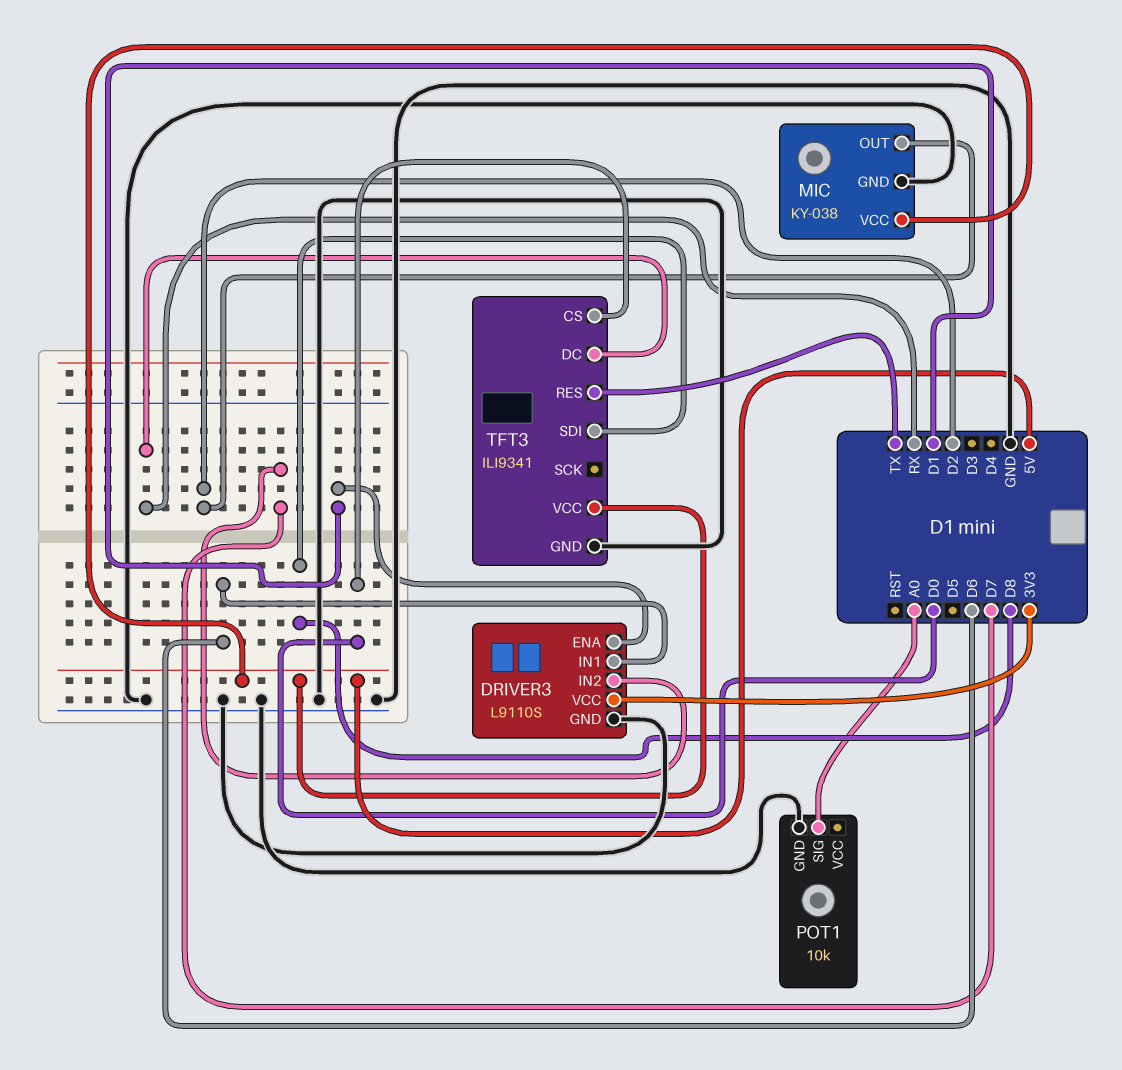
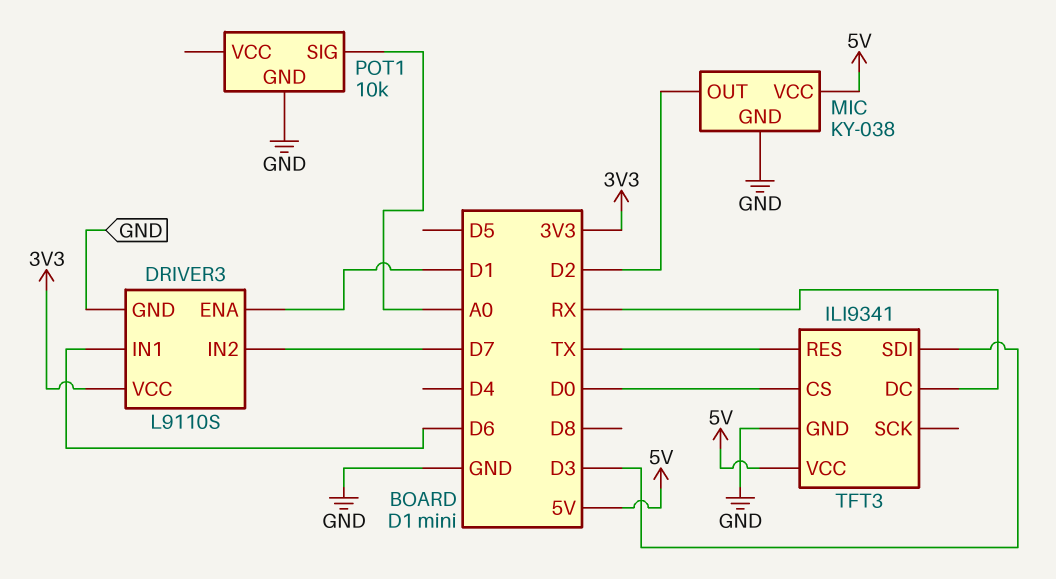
TFT3 pin SDI: D8 -> D3

